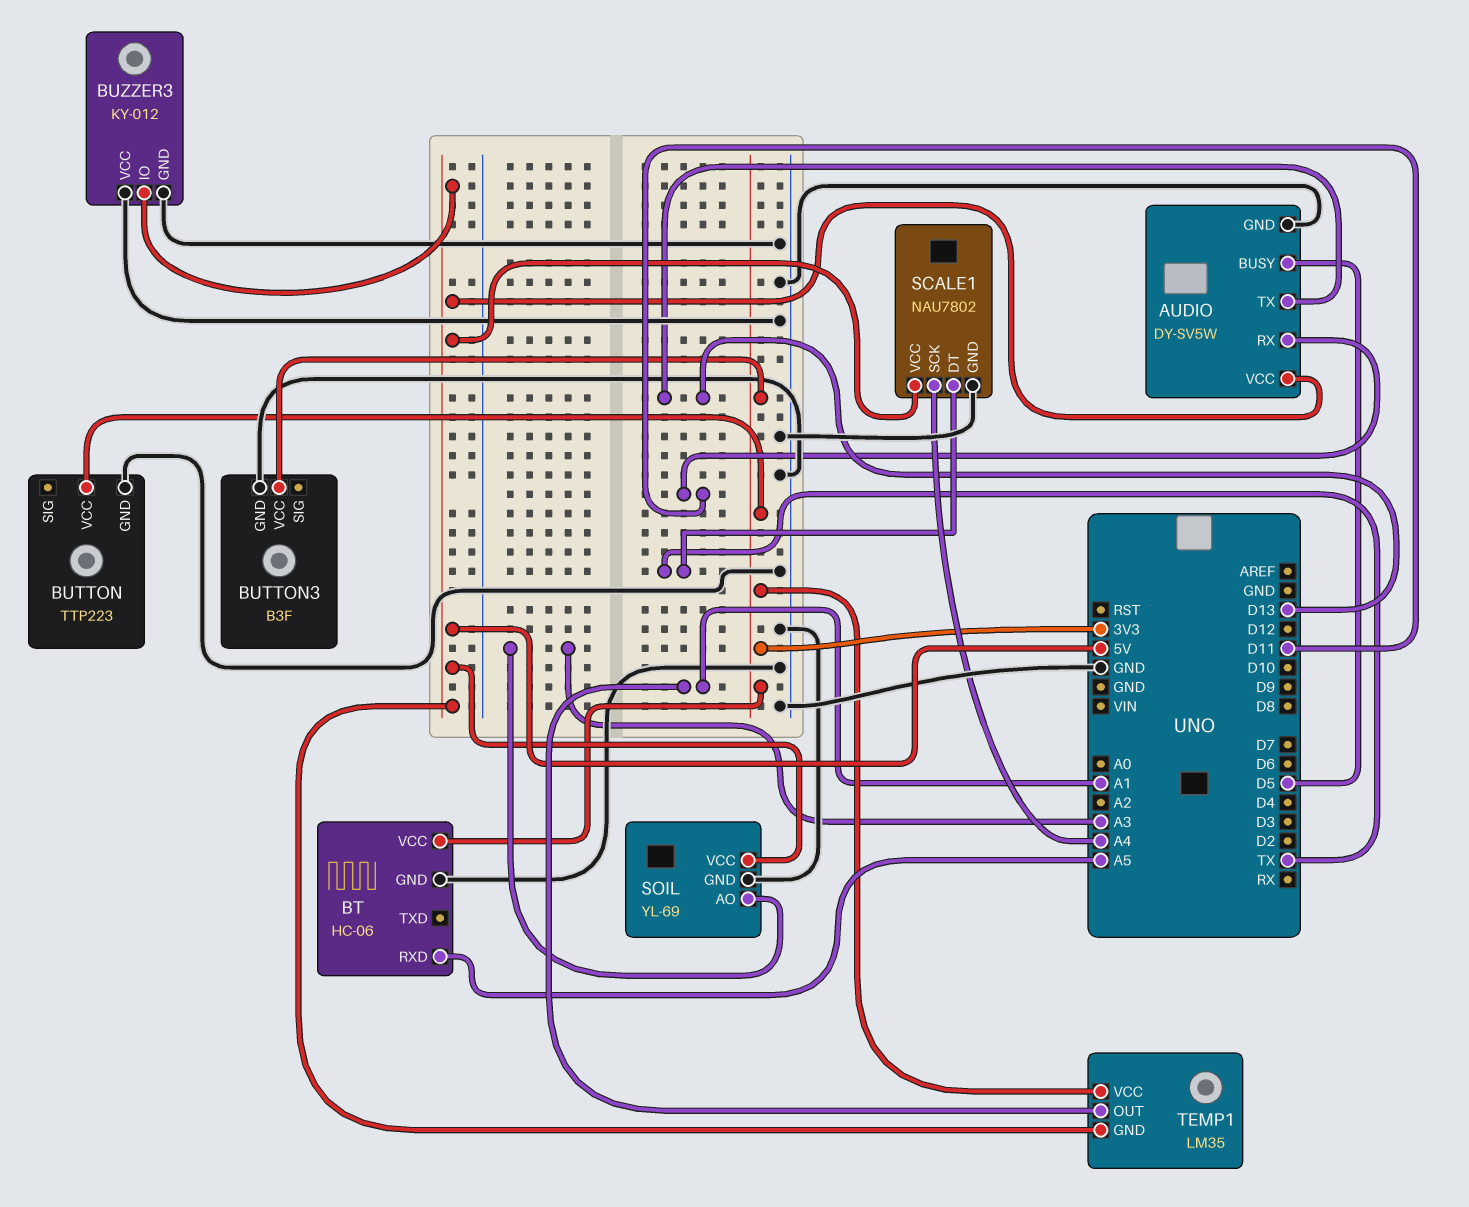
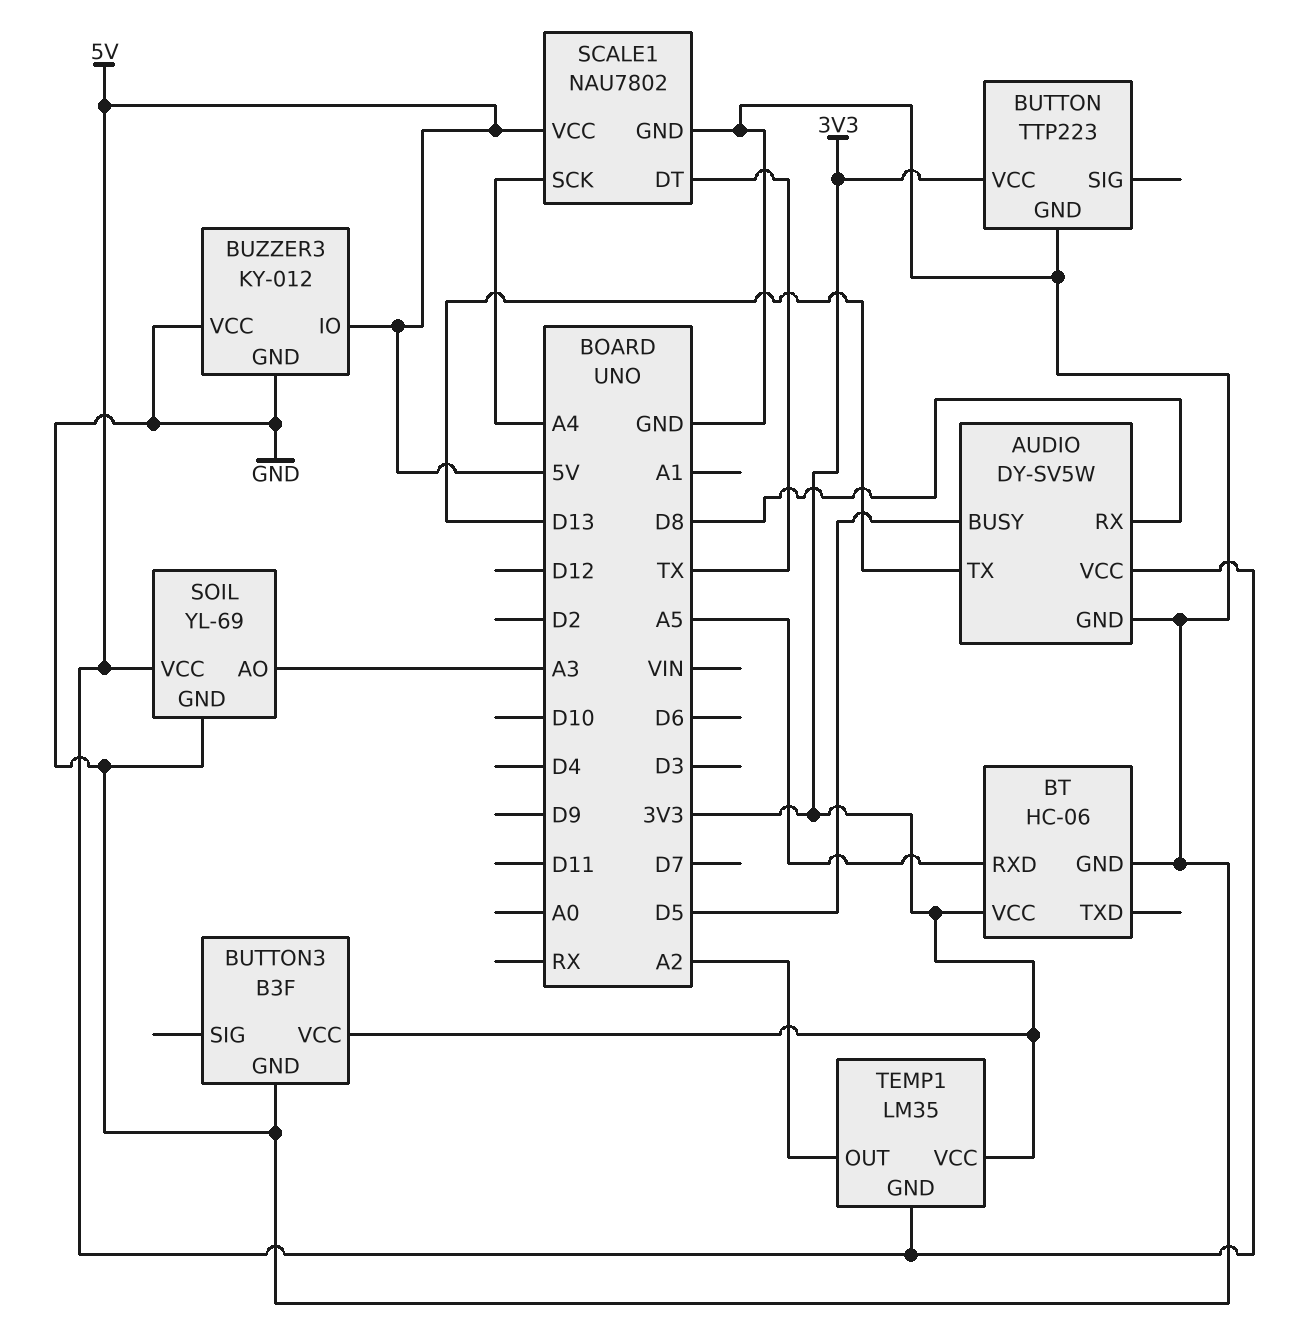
AUDIO pin RX: D11 -> D8
TEMP1 pin OUT: A1 -> A2

